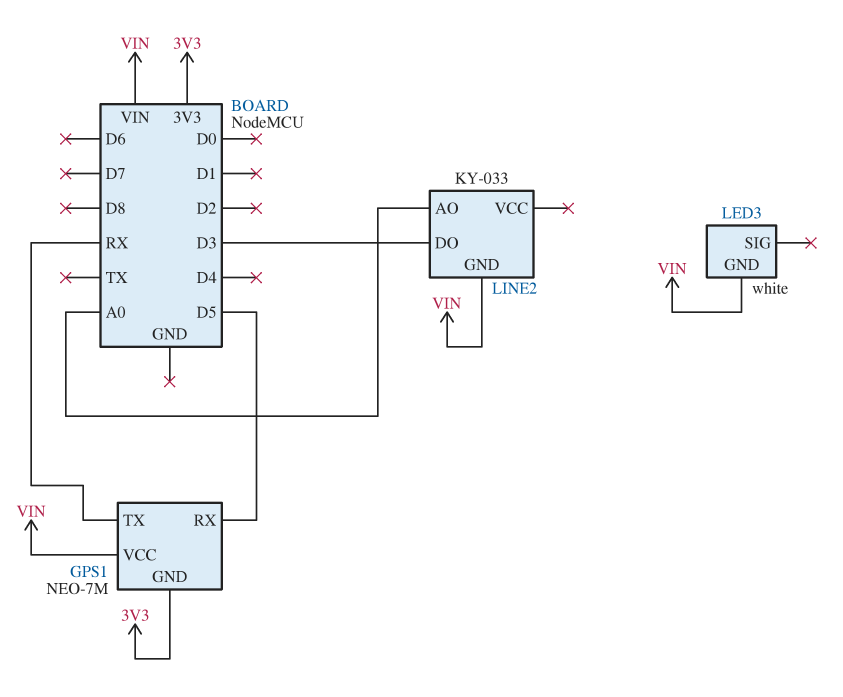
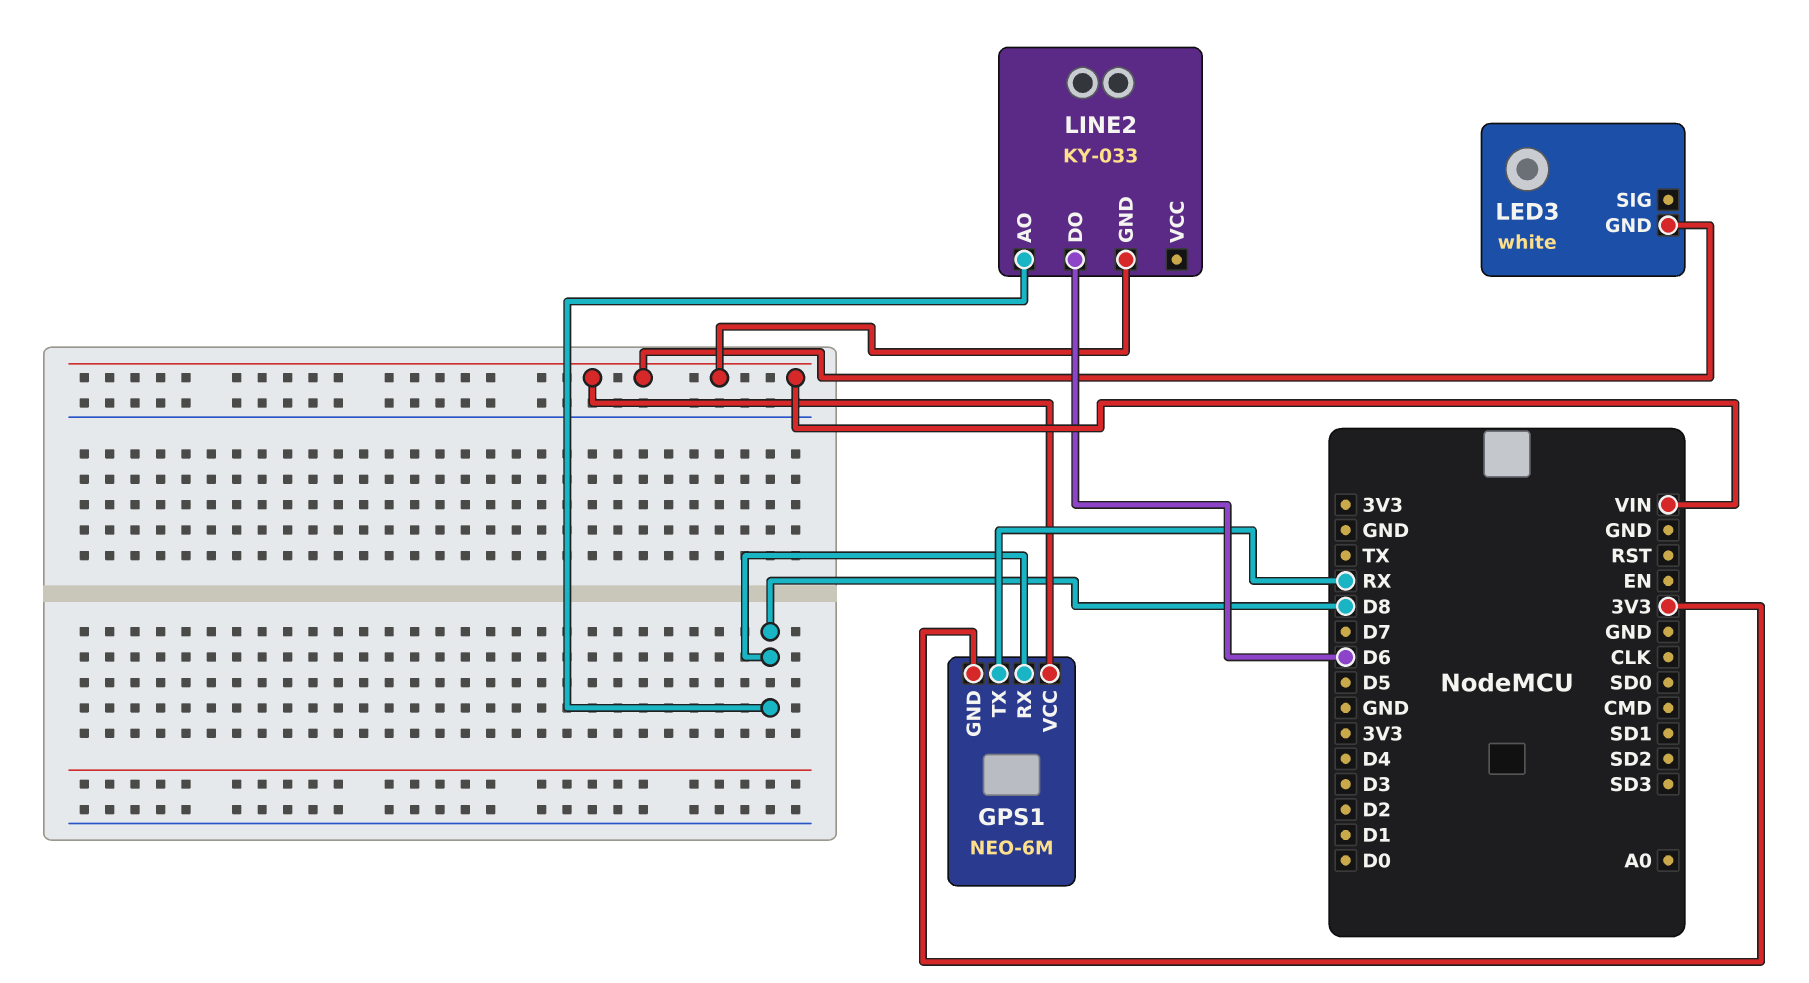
GPS1: NEO-7M -> NEO-6M
GPS1 pin RX: D5 -> D8
LINE2 pin AO: A0 -> D8
LINE2 pin DO: D3 -> D6

